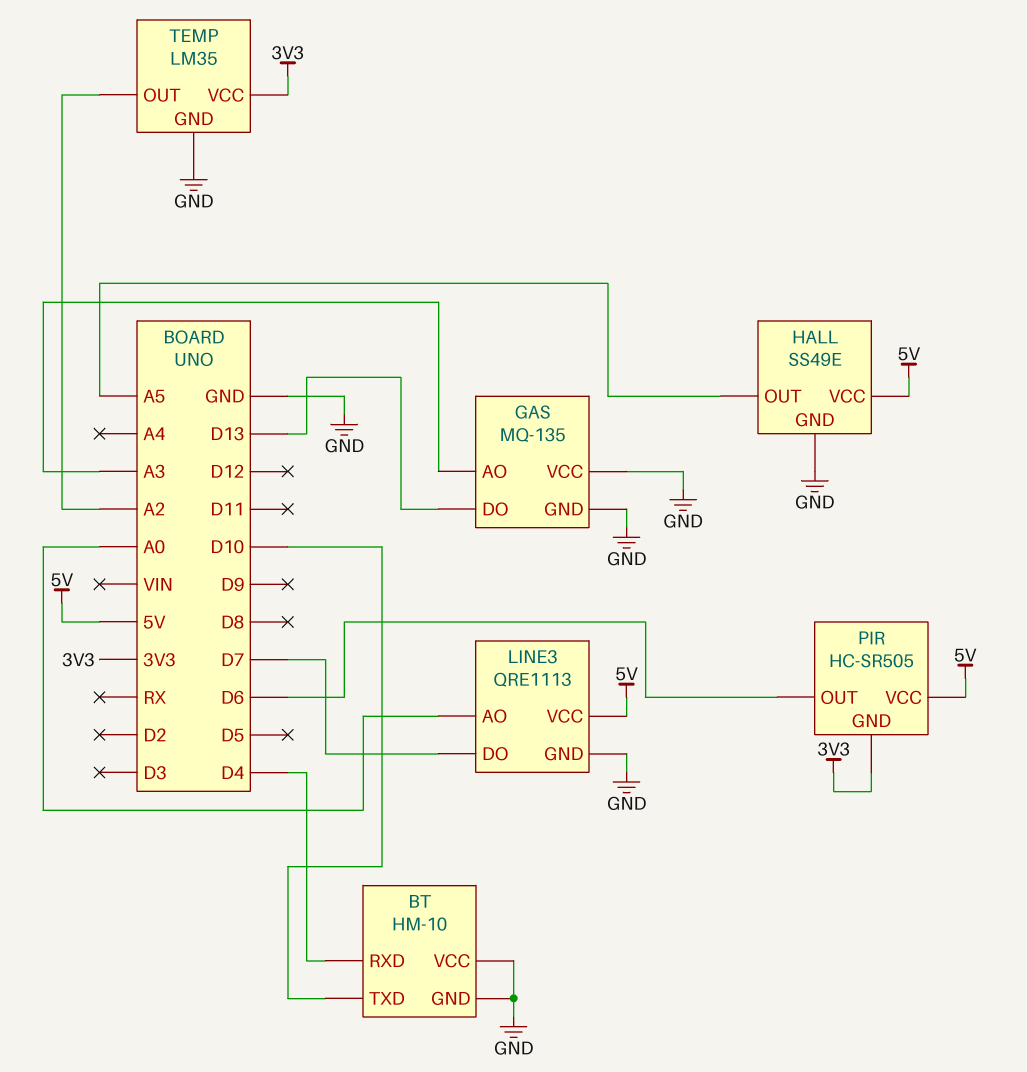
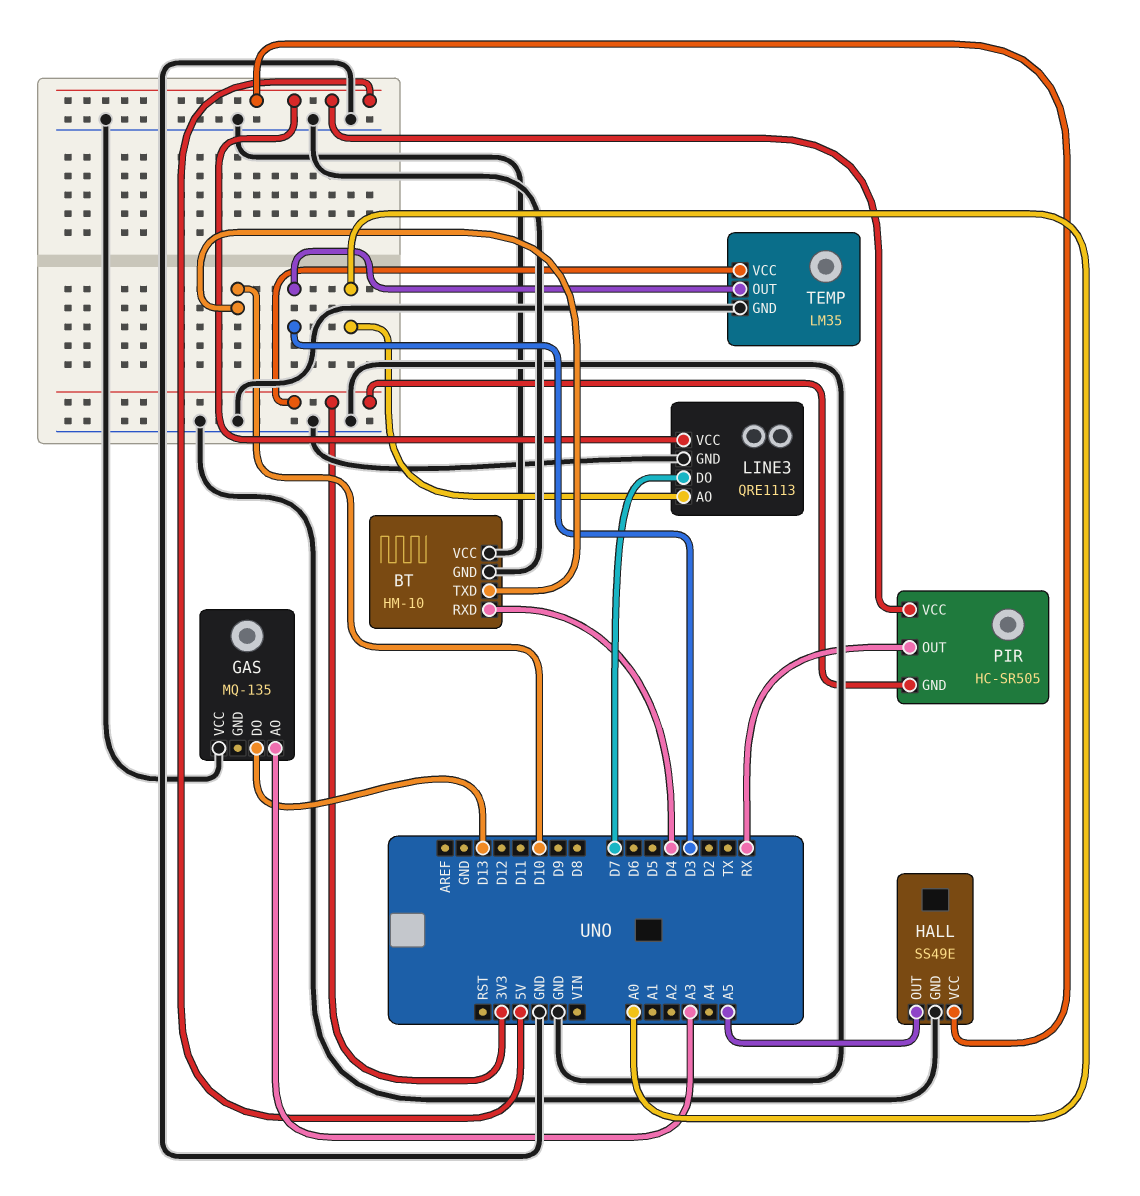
GAS pin GND: GND -> none
PIR pin OUT: D6 -> RX
TEMP pin OUT: A2 -> D3

